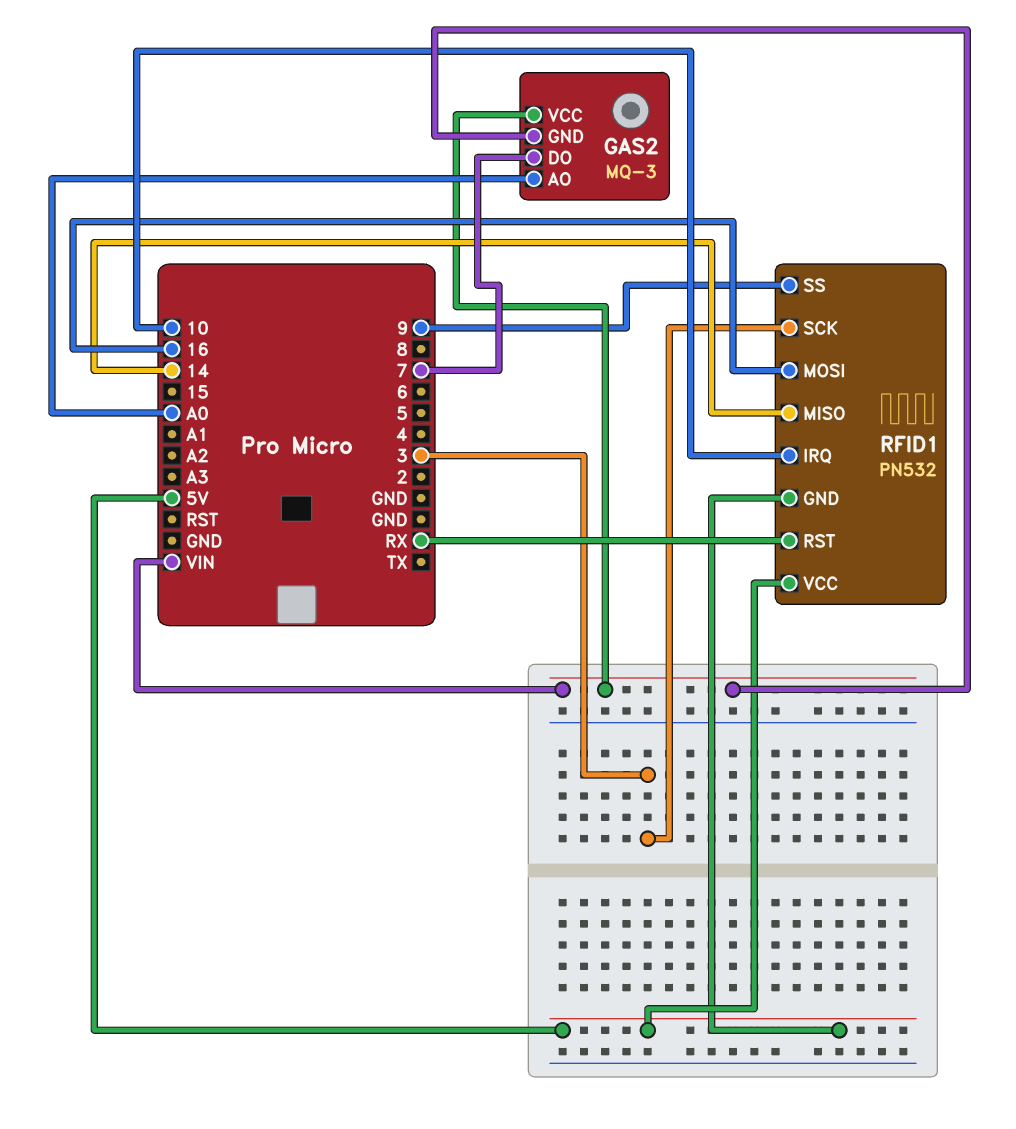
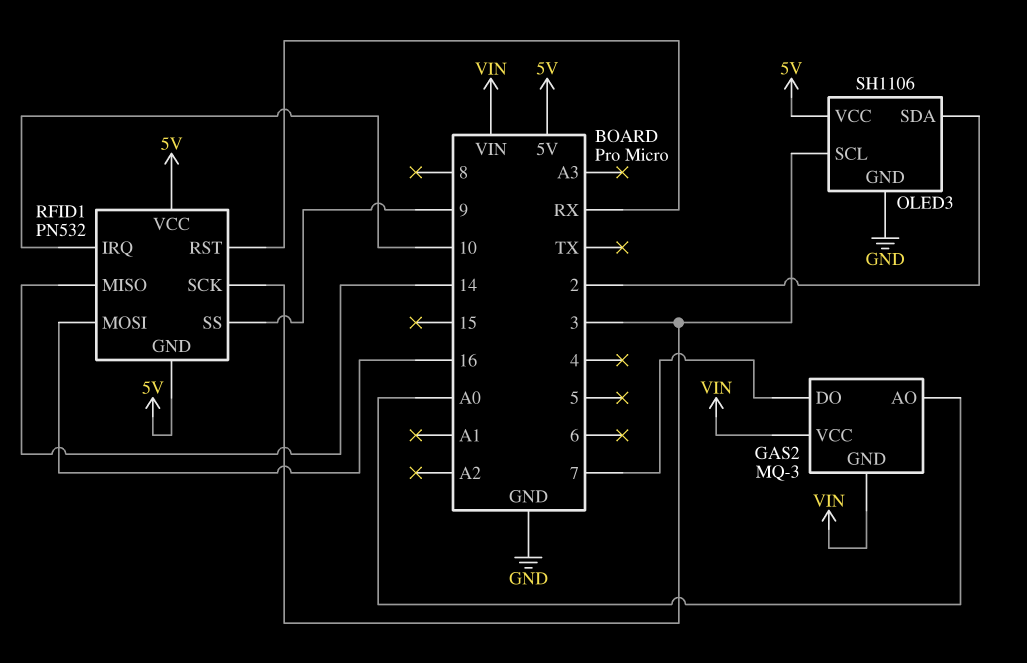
OLED3: none -> SH1106
OLED3 pin GND: none -> GND
OLED3 pin SCL: none -> 3
OLED3 pin SDA: none -> 2
OLED3 pin VCC: none -> 5V

